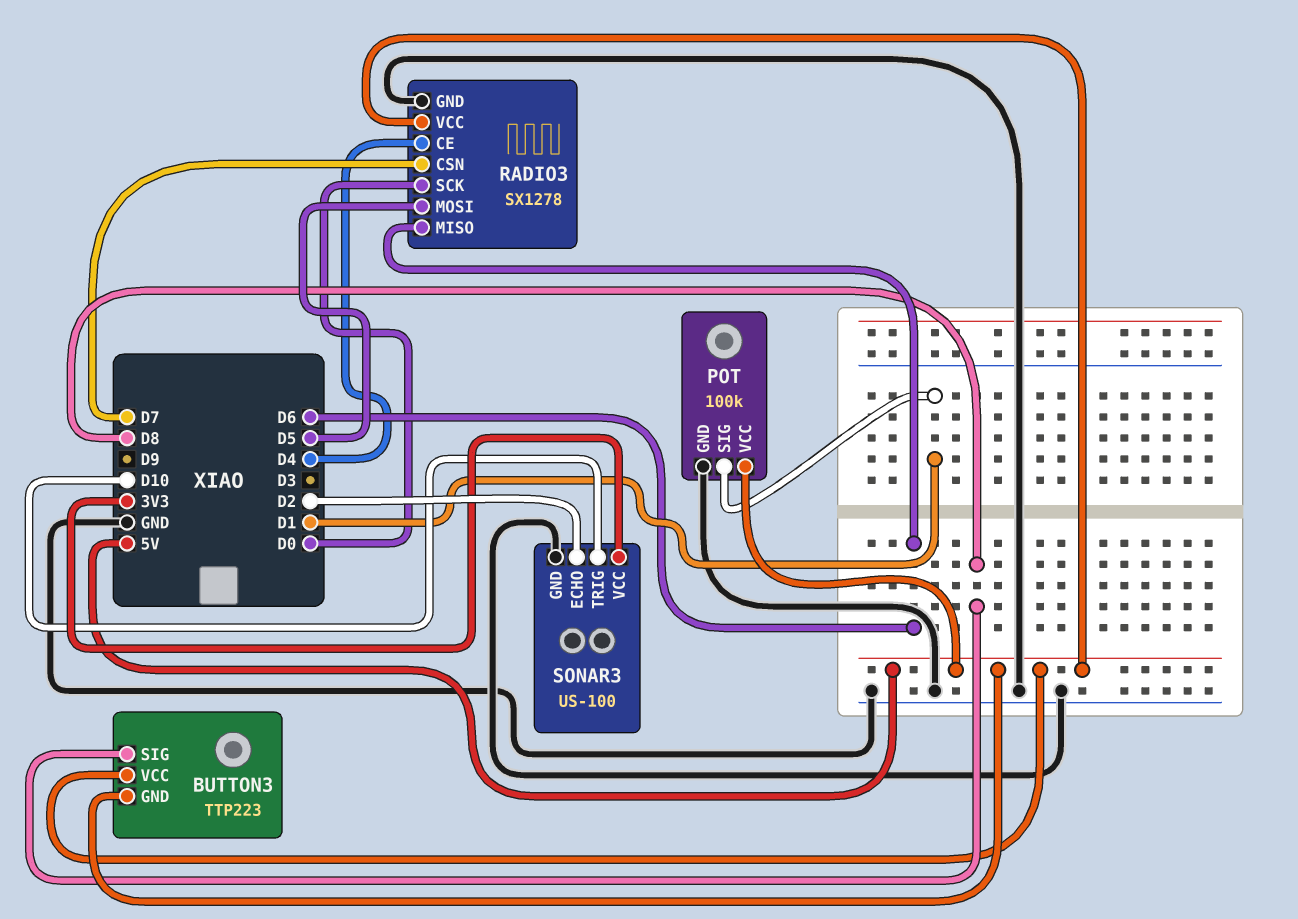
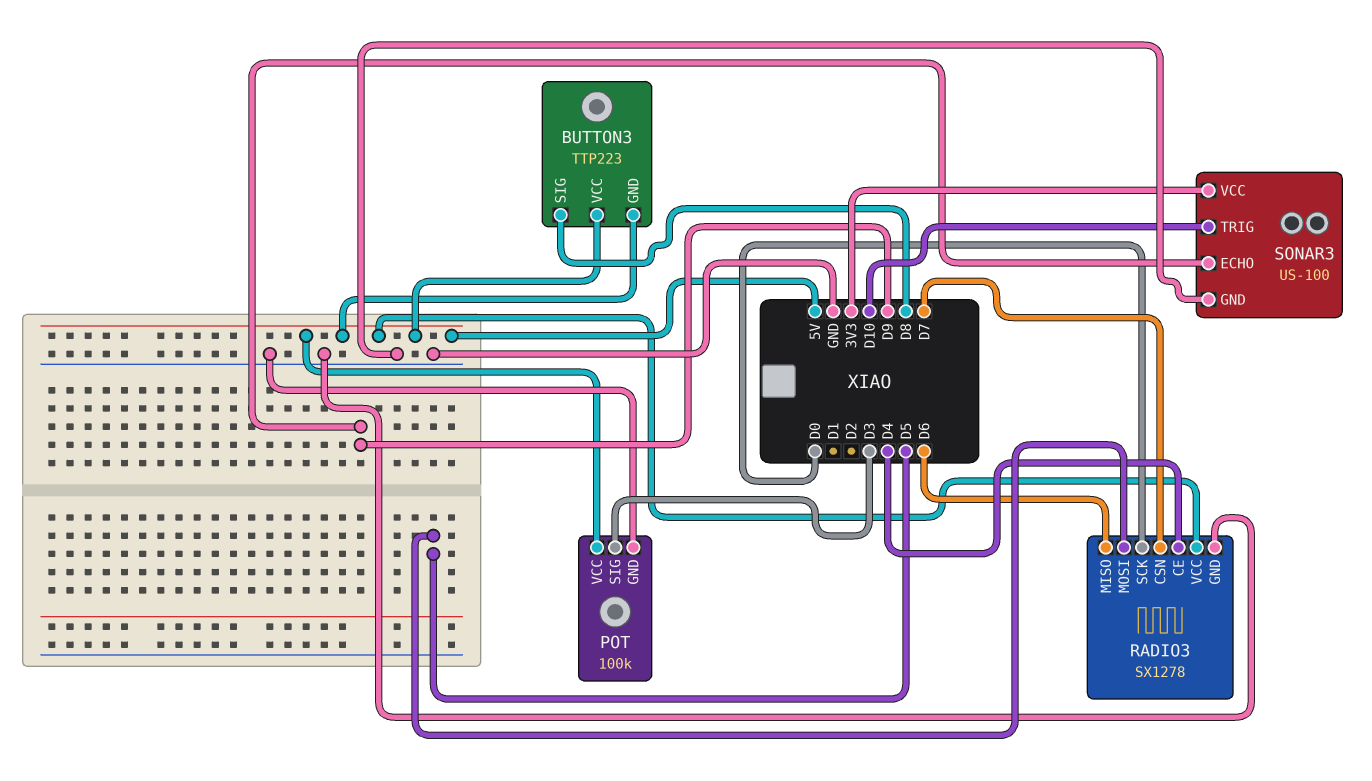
POT pin SIG: D1 -> D3
SONAR3 pin ECHO: D2 -> D9

